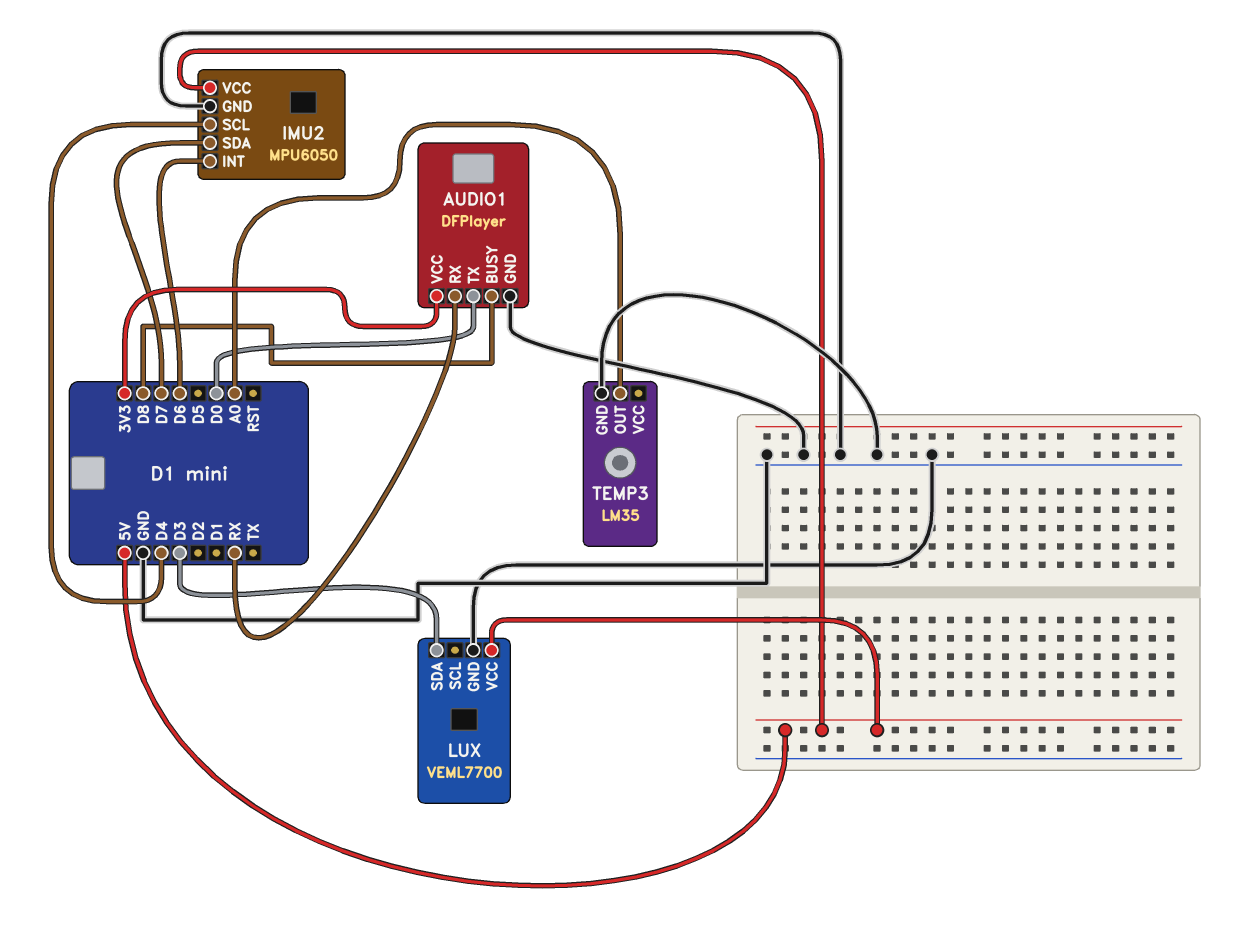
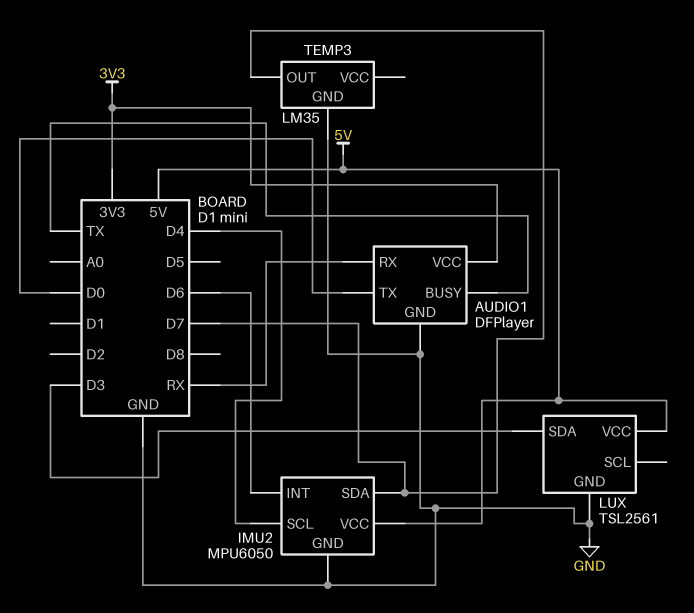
AUDIO1 pin BUSY: D8 -> TX
LUX: VEML7700 -> TSL2561
TEMP3 pin OUT: A0 -> D7

